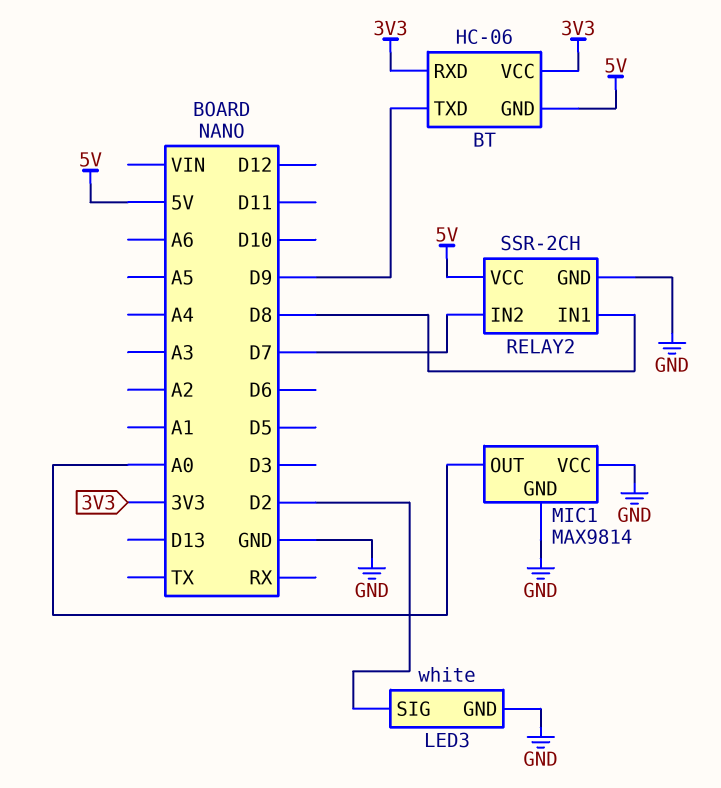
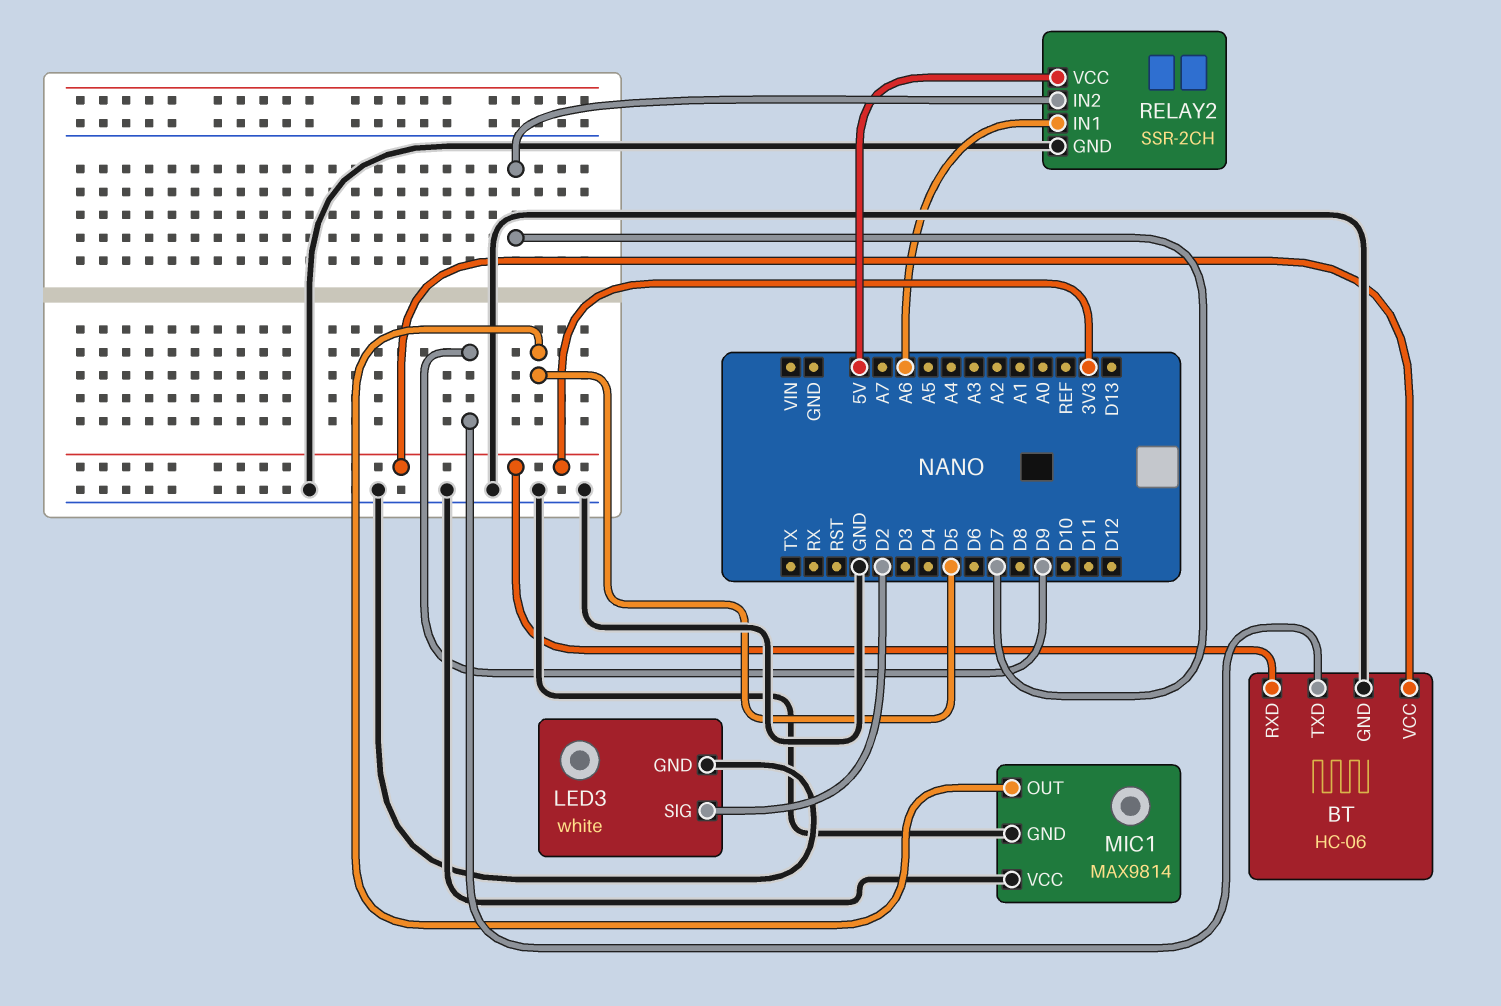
BT pin GND: 5V -> GND
MIC1 pin OUT: A0 -> D5
RELAY2 pin IN1: D8 -> A6

